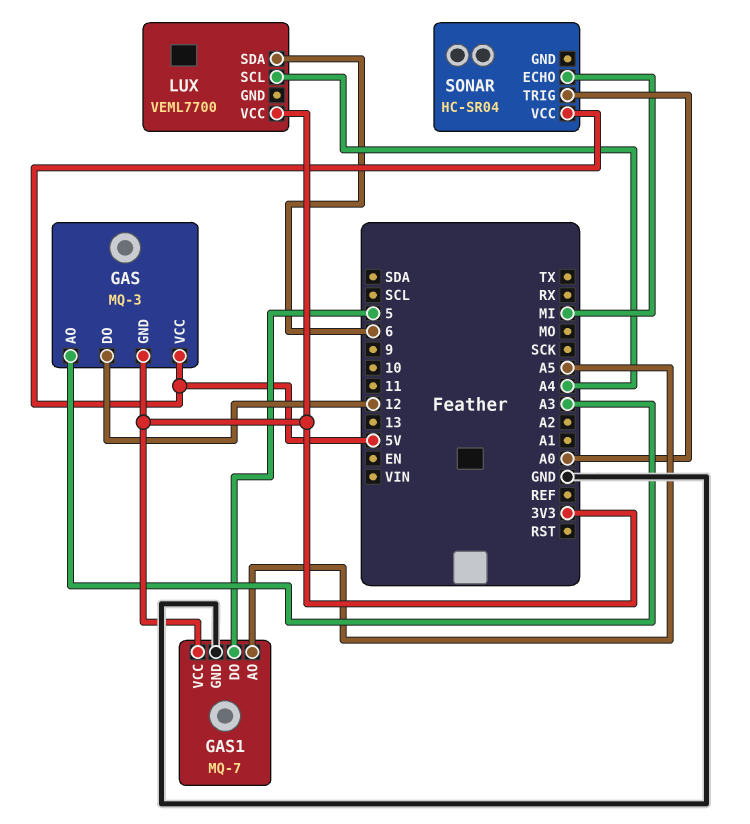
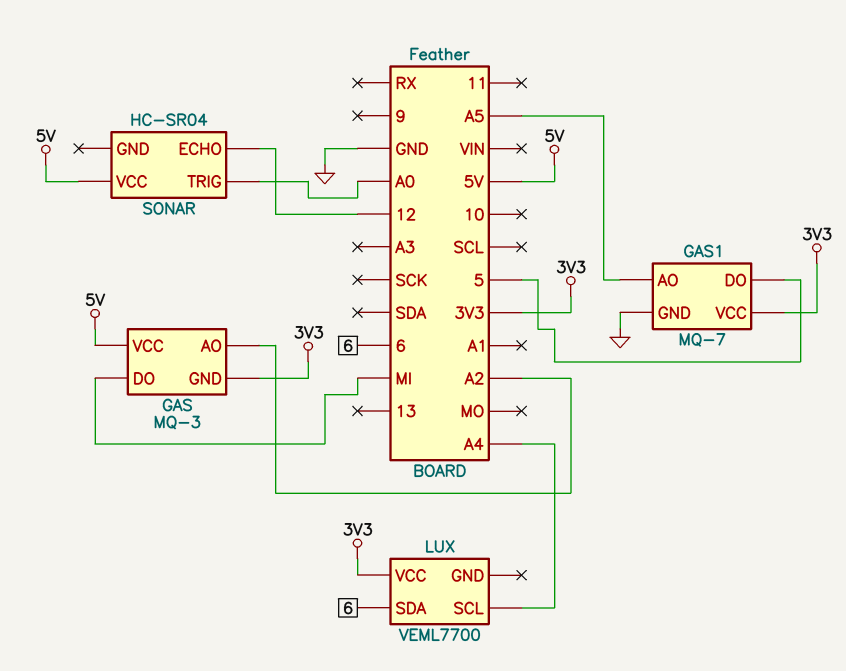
GAS pin AO: A3 -> A2
GAS pin DO: 12 -> MI
SONAR pin ECHO: MI -> 12

